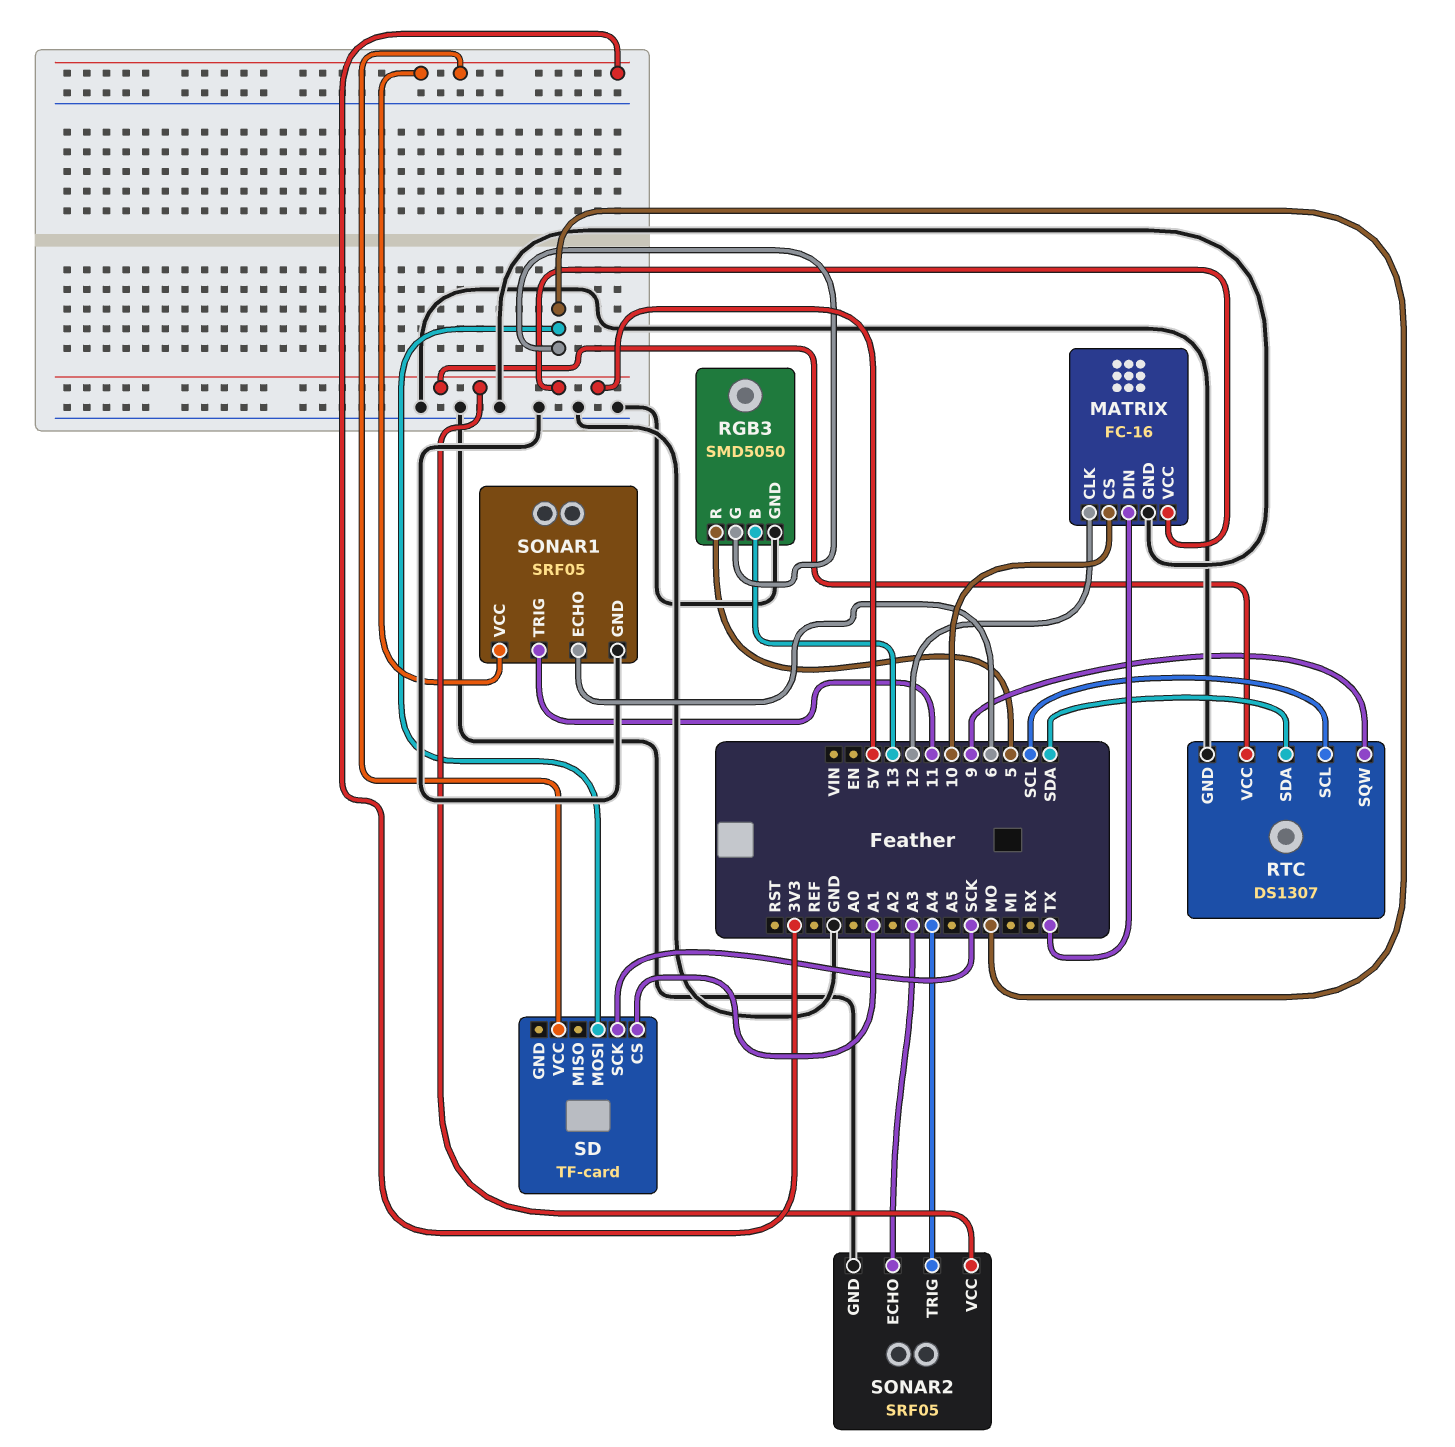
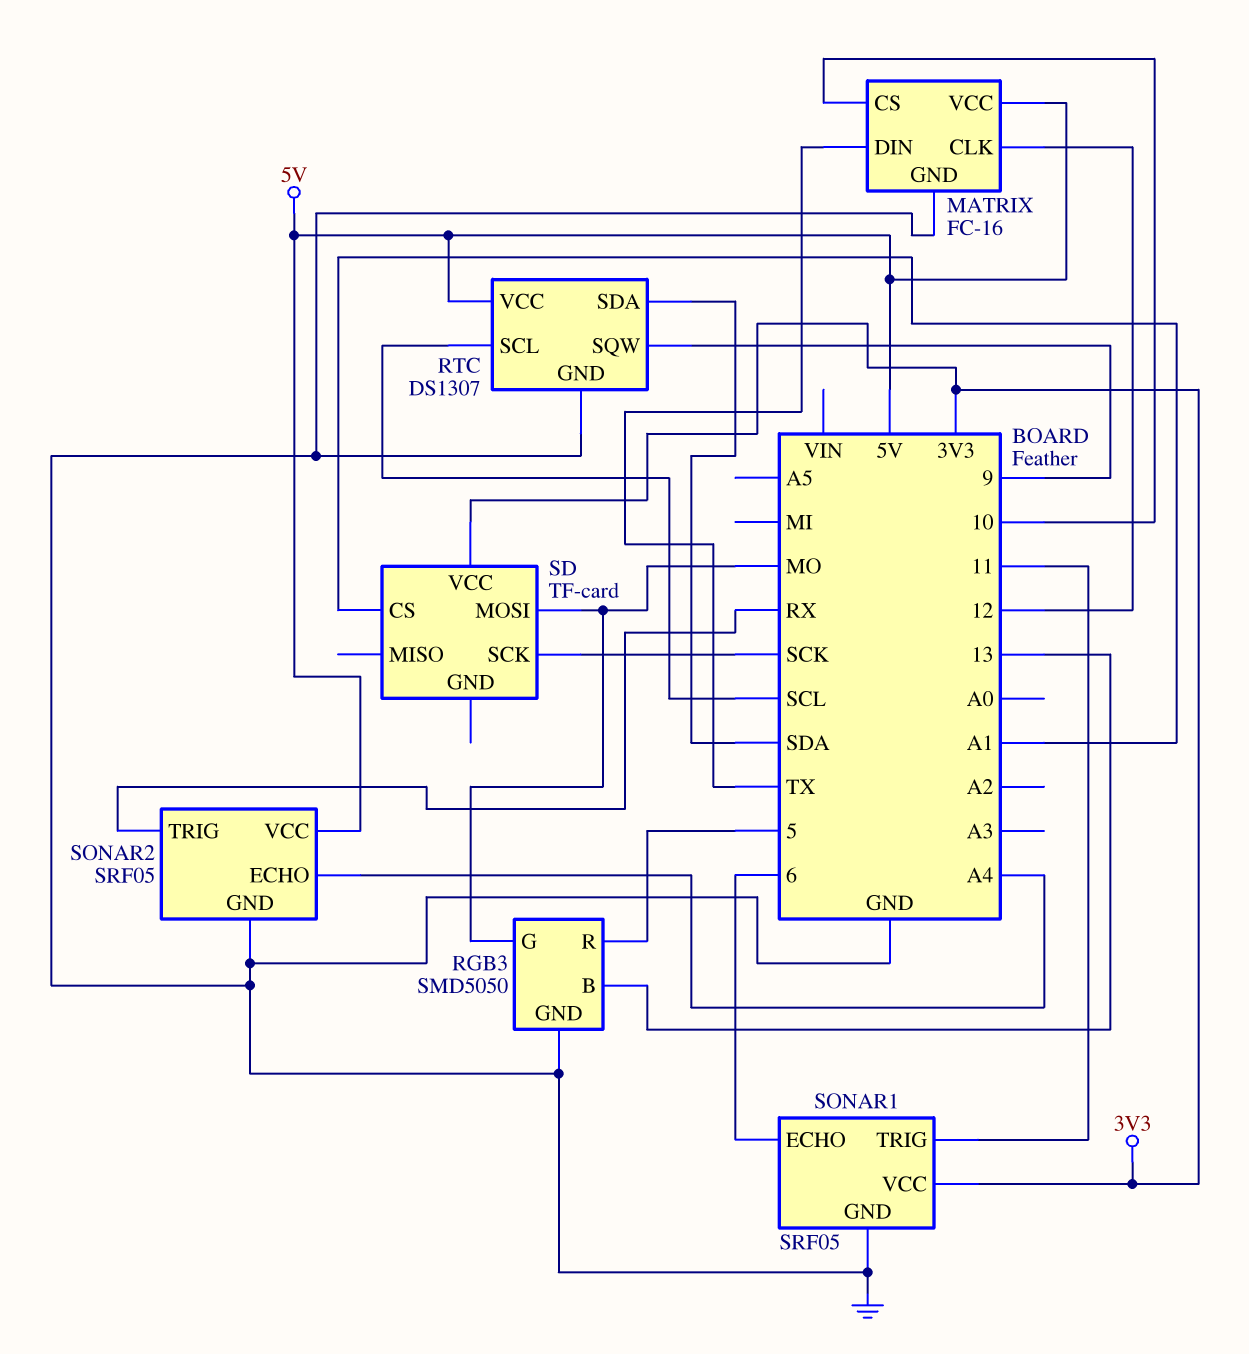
SONAR2 pin ECHO: A3 -> A4
SONAR2 pin TRIG: A4 -> RX

